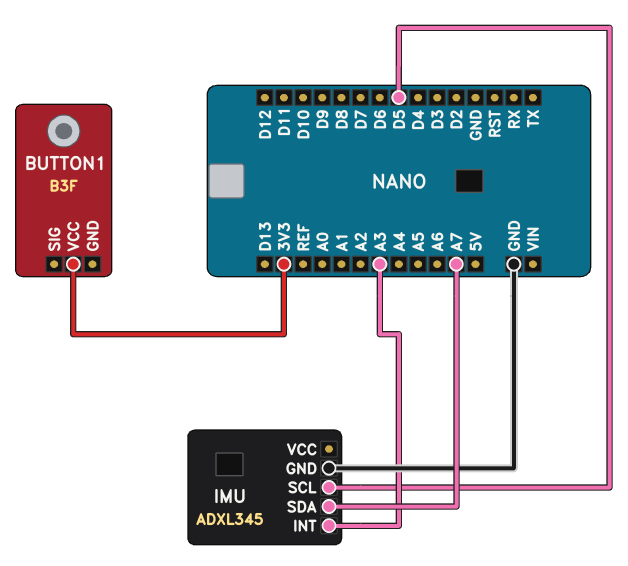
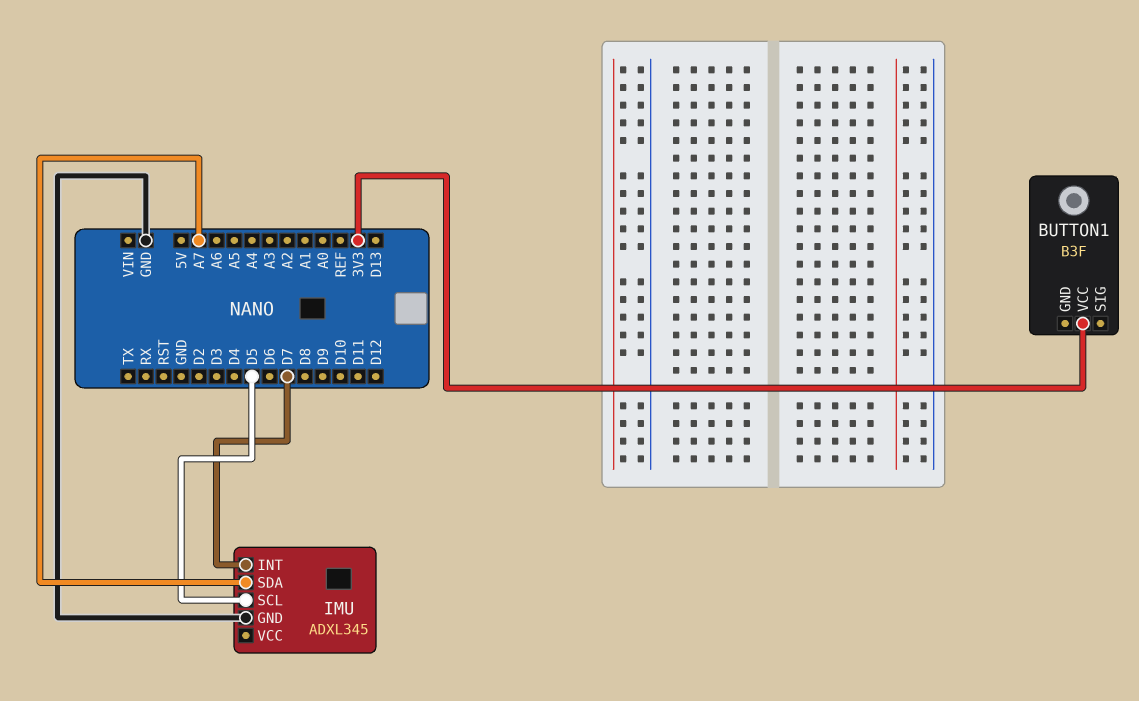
IMU pin INT: A3 -> D7

